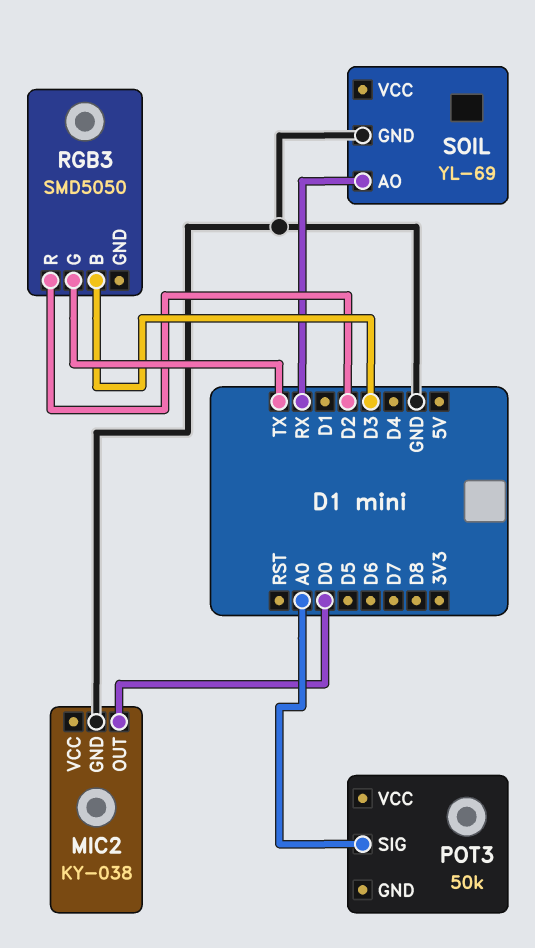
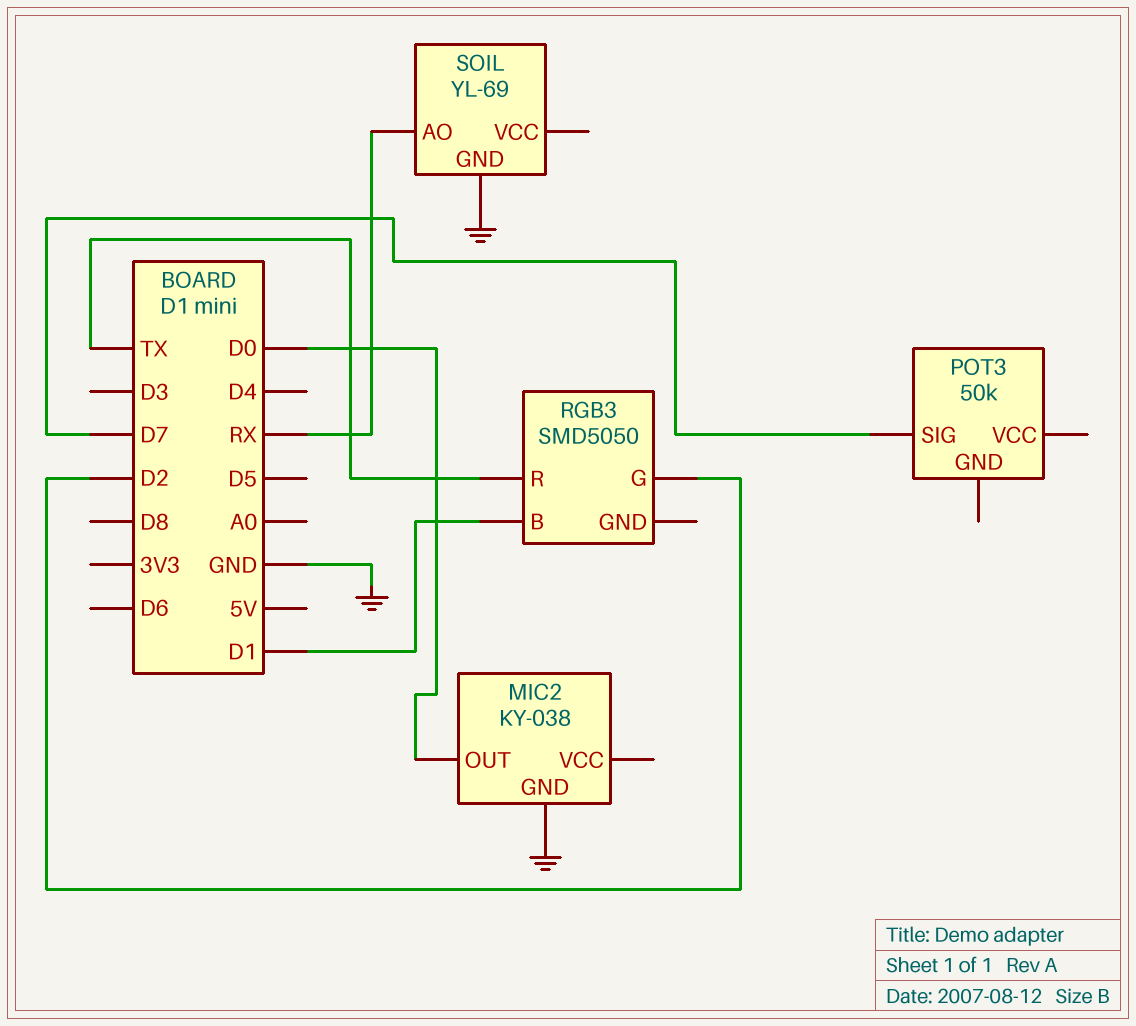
POT3 pin SIG: A0 -> D7
RGB3 pin B: D3 -> D1
RGB3 pin G: TX -> D2
RGB3 pin R: D2 -> TX

